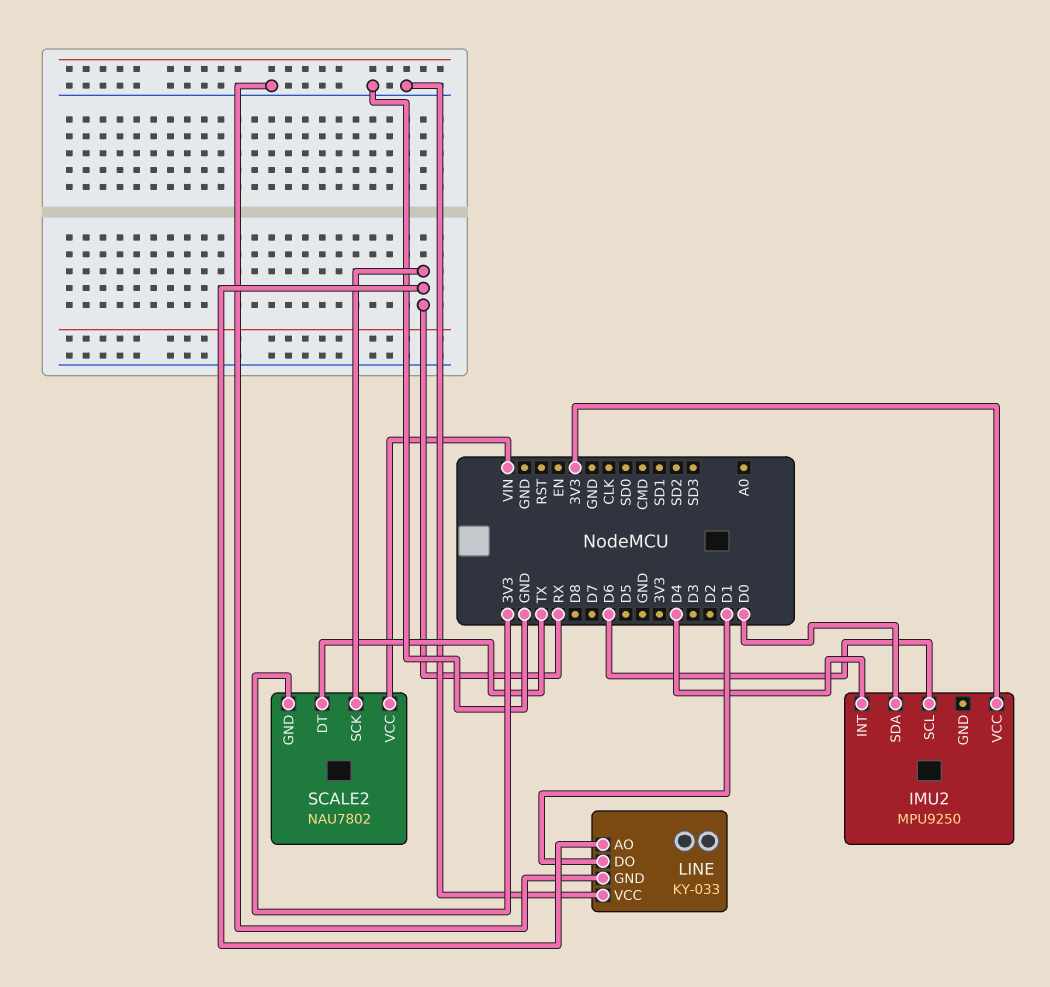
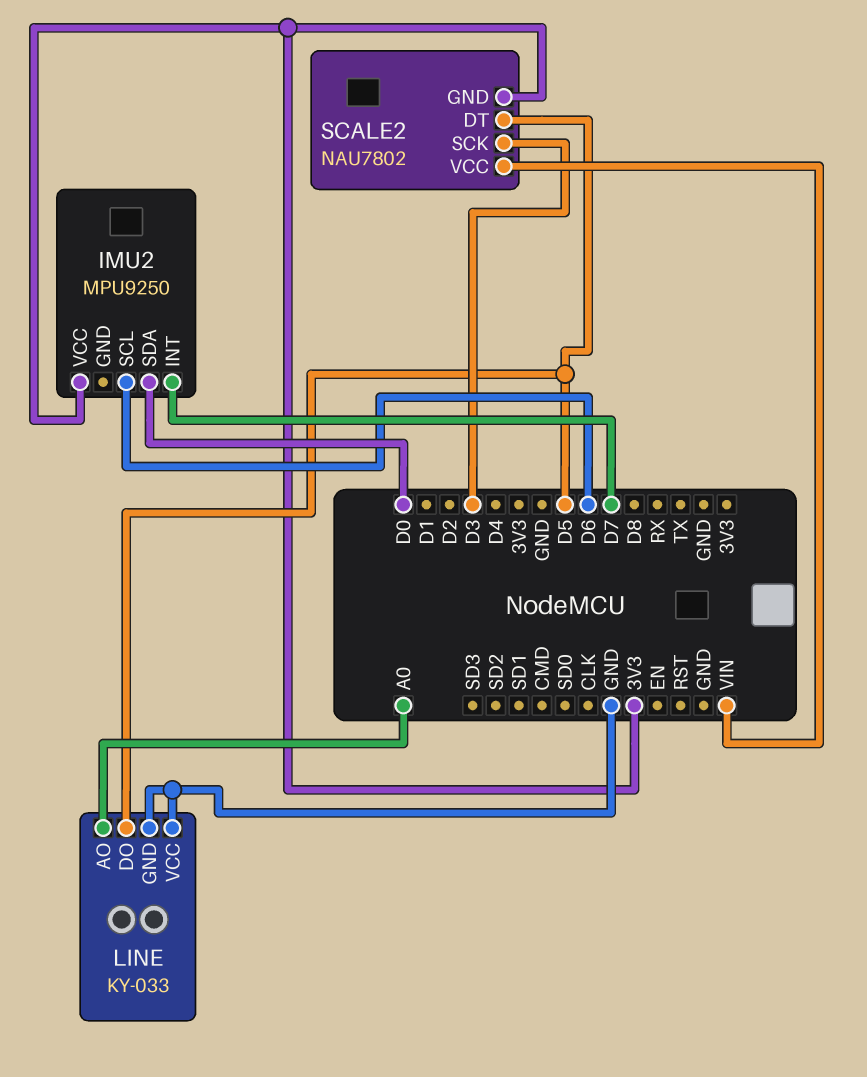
IMU2 pin INT: D4 -> D7
LINE pin AO: RX -> A0
LINE pin DO: D1 -> D5
SCALE2 pin DT: TX -> D5
SCALE2 pin SCK: RX -> D3

